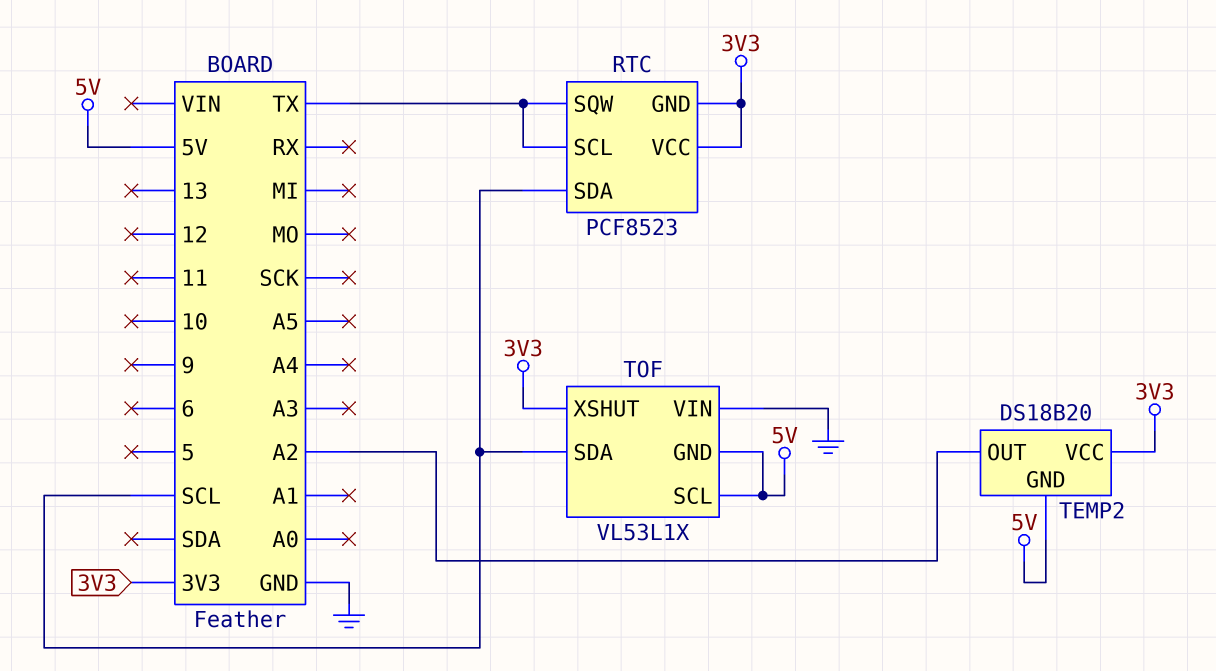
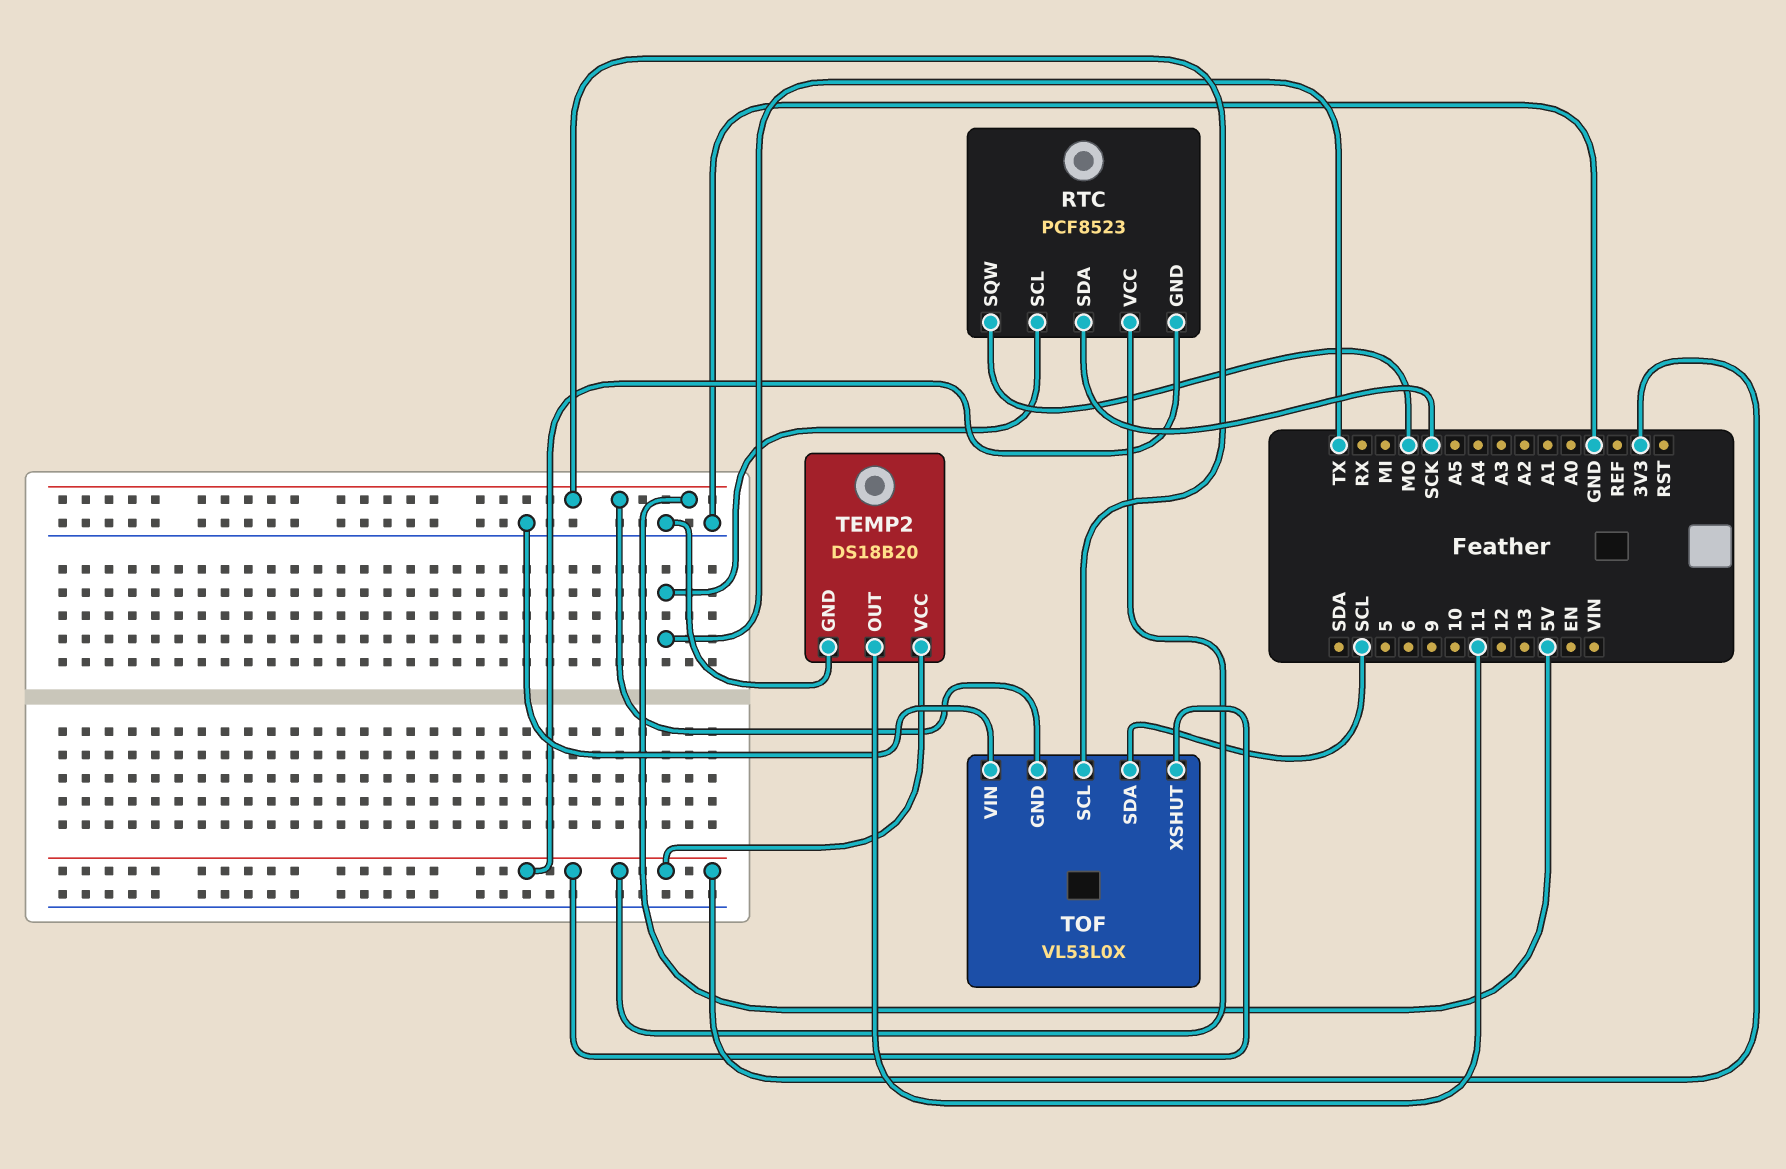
RTC pin SDA: SCL -> SCK
RTC pin SQW: TX -> MO
TEMP2 pin GND: 5V -> GND
TEMP2 pin OUT: A2 -> 11
TOF: VL53L1X -> VL53L0X

